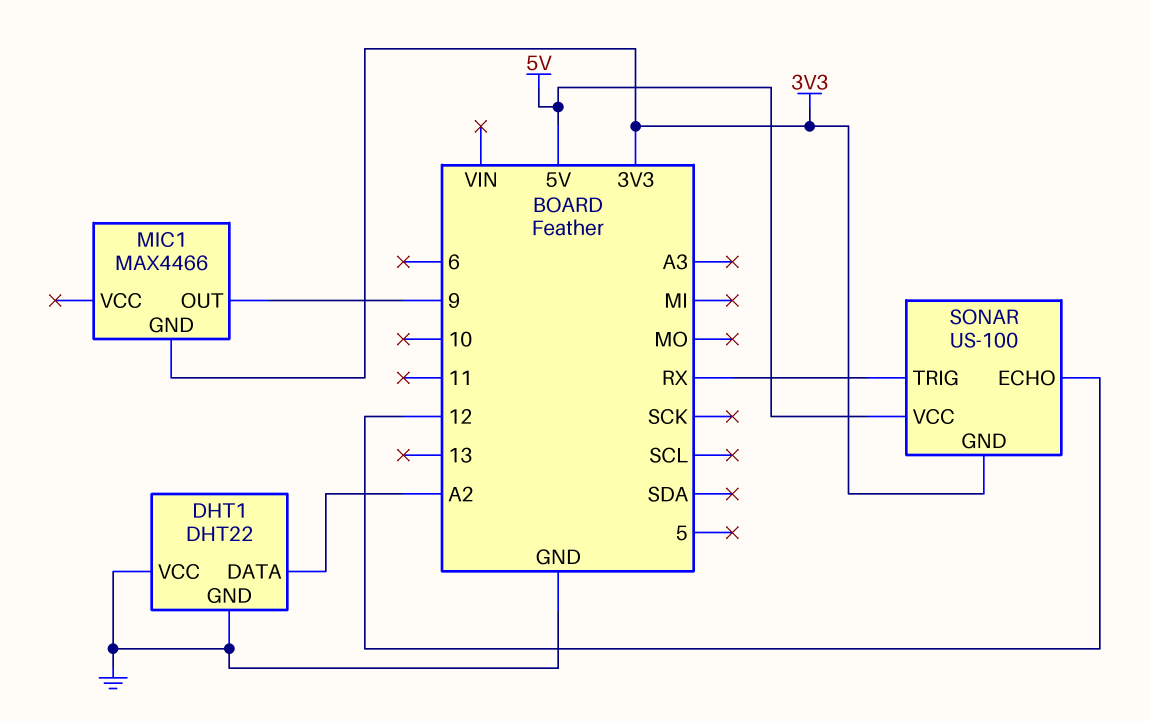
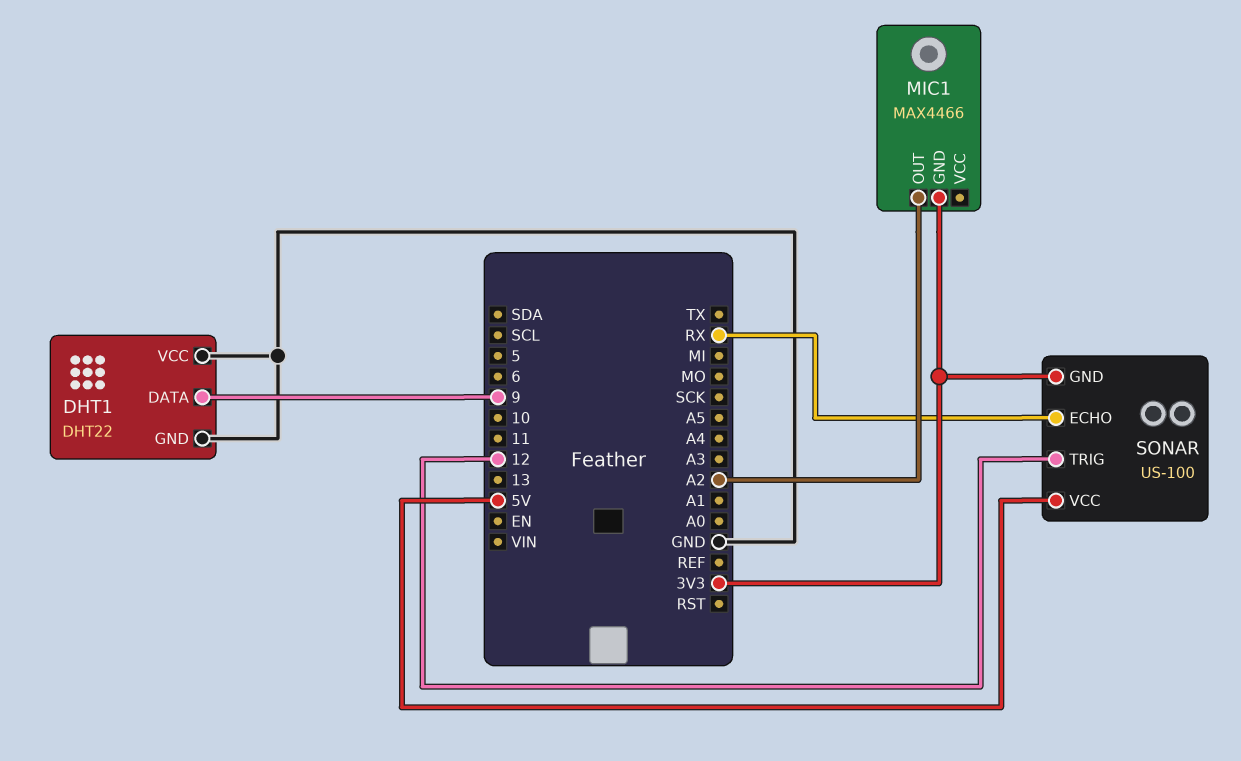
DHT1 pin DATA: A2 -> 9
MIC1 pin OUT: 9 -> A2
SONAR pin ECHO: 12 -> RX
SONAR pin TRIG: RX -> 12

